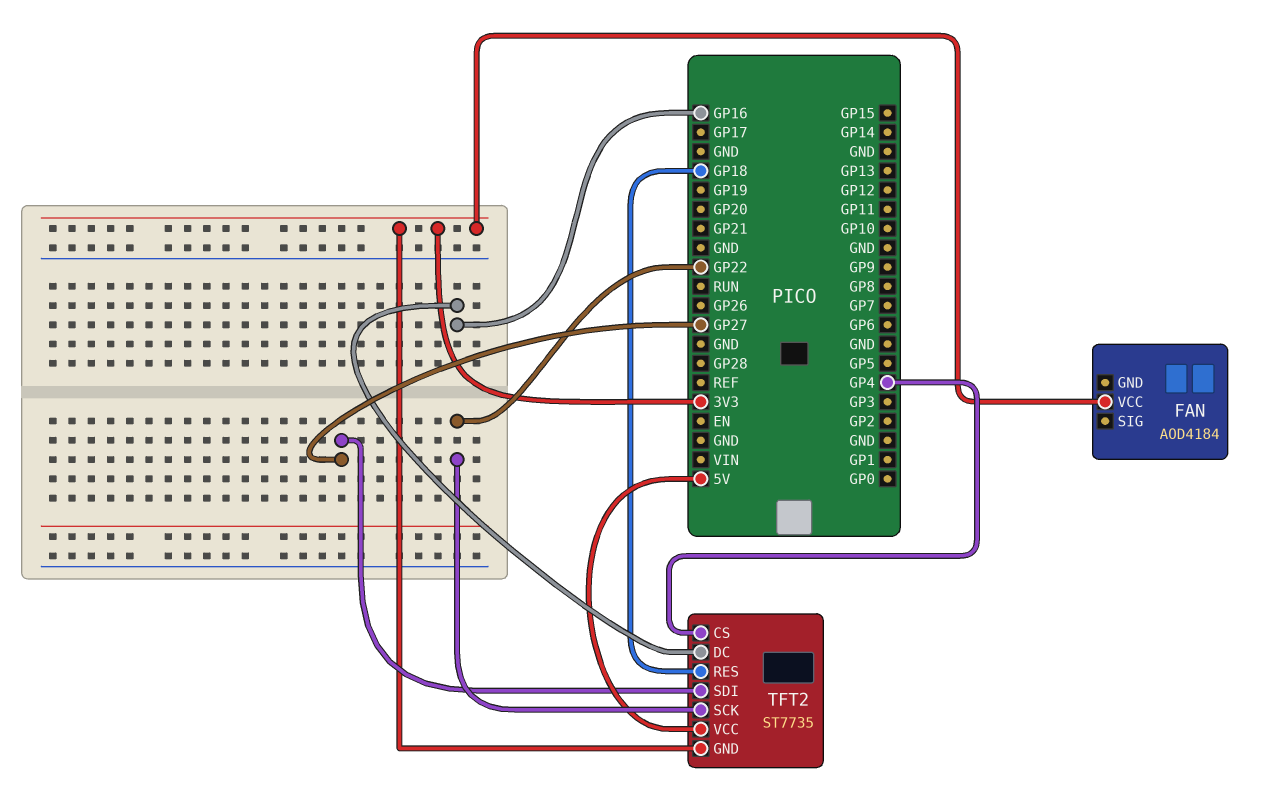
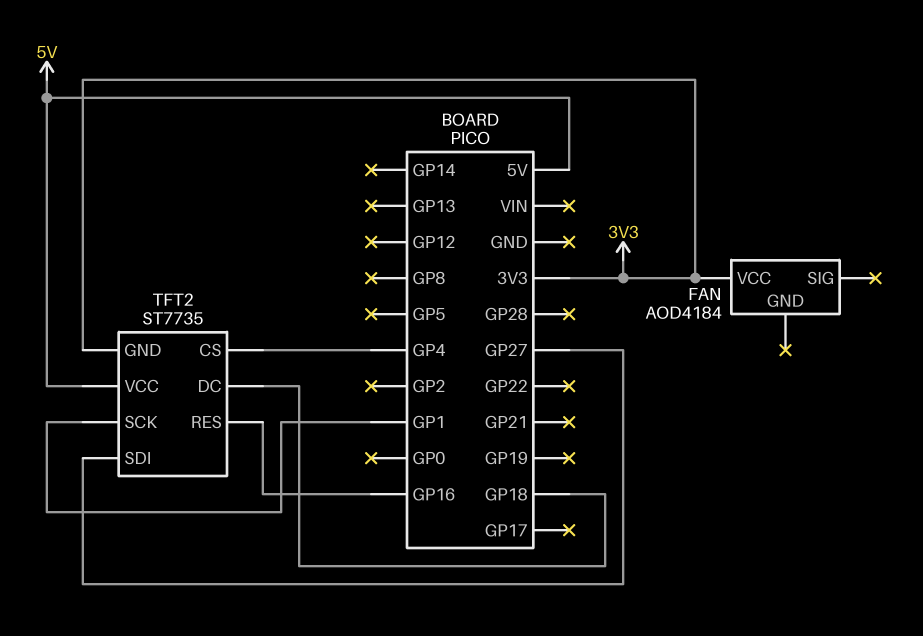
TFT2 pin DC: GP16 -> GP18
TFT2 pin RES: GP18 -> GP16
TFT2 pin SCK: GP22 -> GP1

